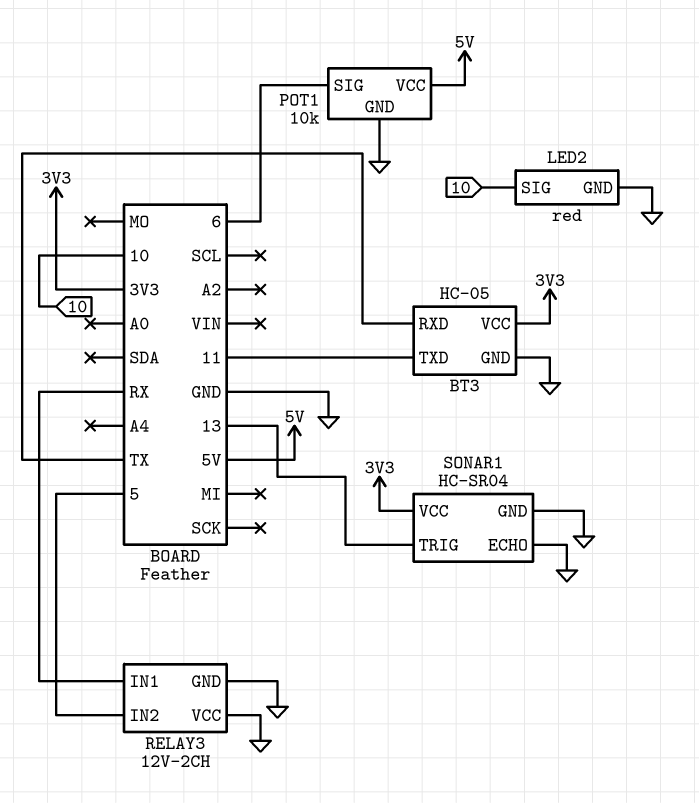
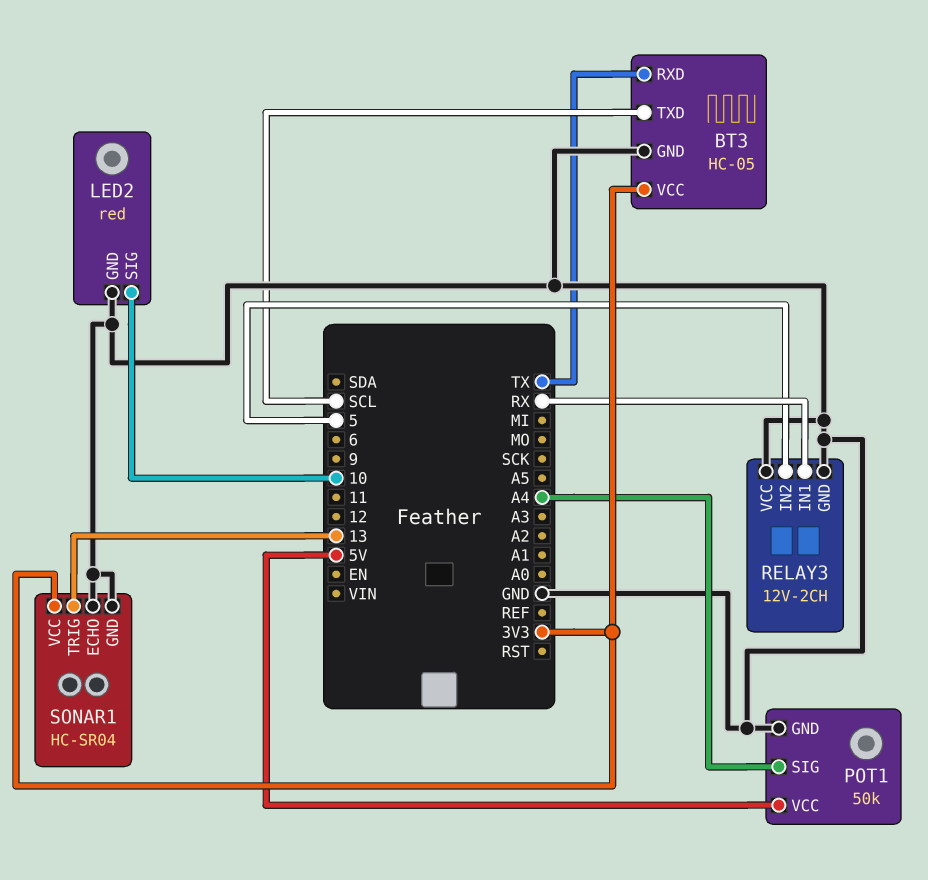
BT3 pin TXD: 11 -> SCL
POT1: 10k -> 50k
POT1 pin SIG: 6 -> A4

